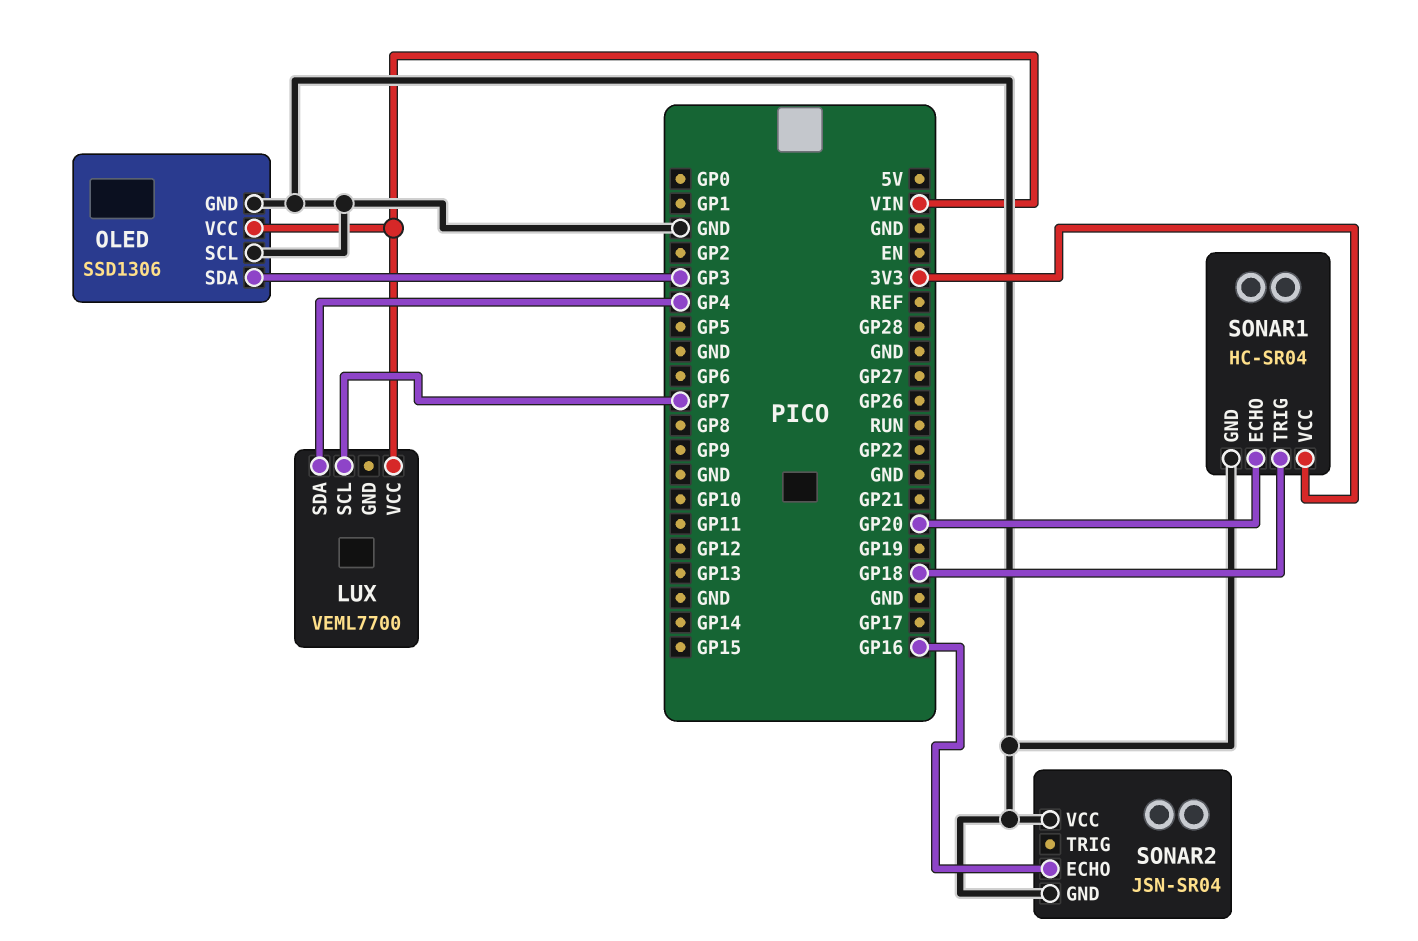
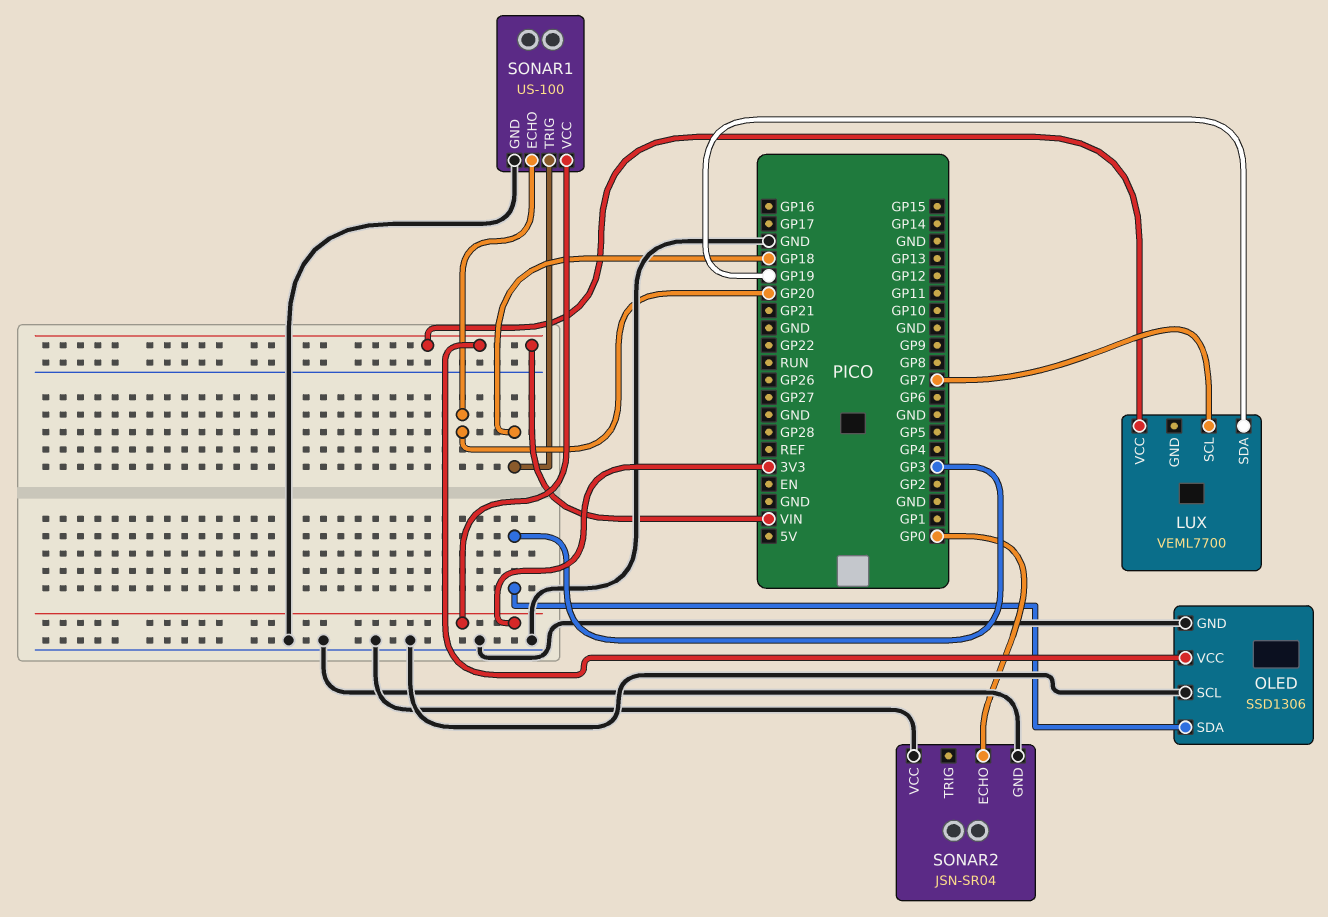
LUX pin SDA: GP4 -> GP19
SONAR1: HC-SR04 -> US-100
SONAR2 pin ECHO: GP16 -> GP0

